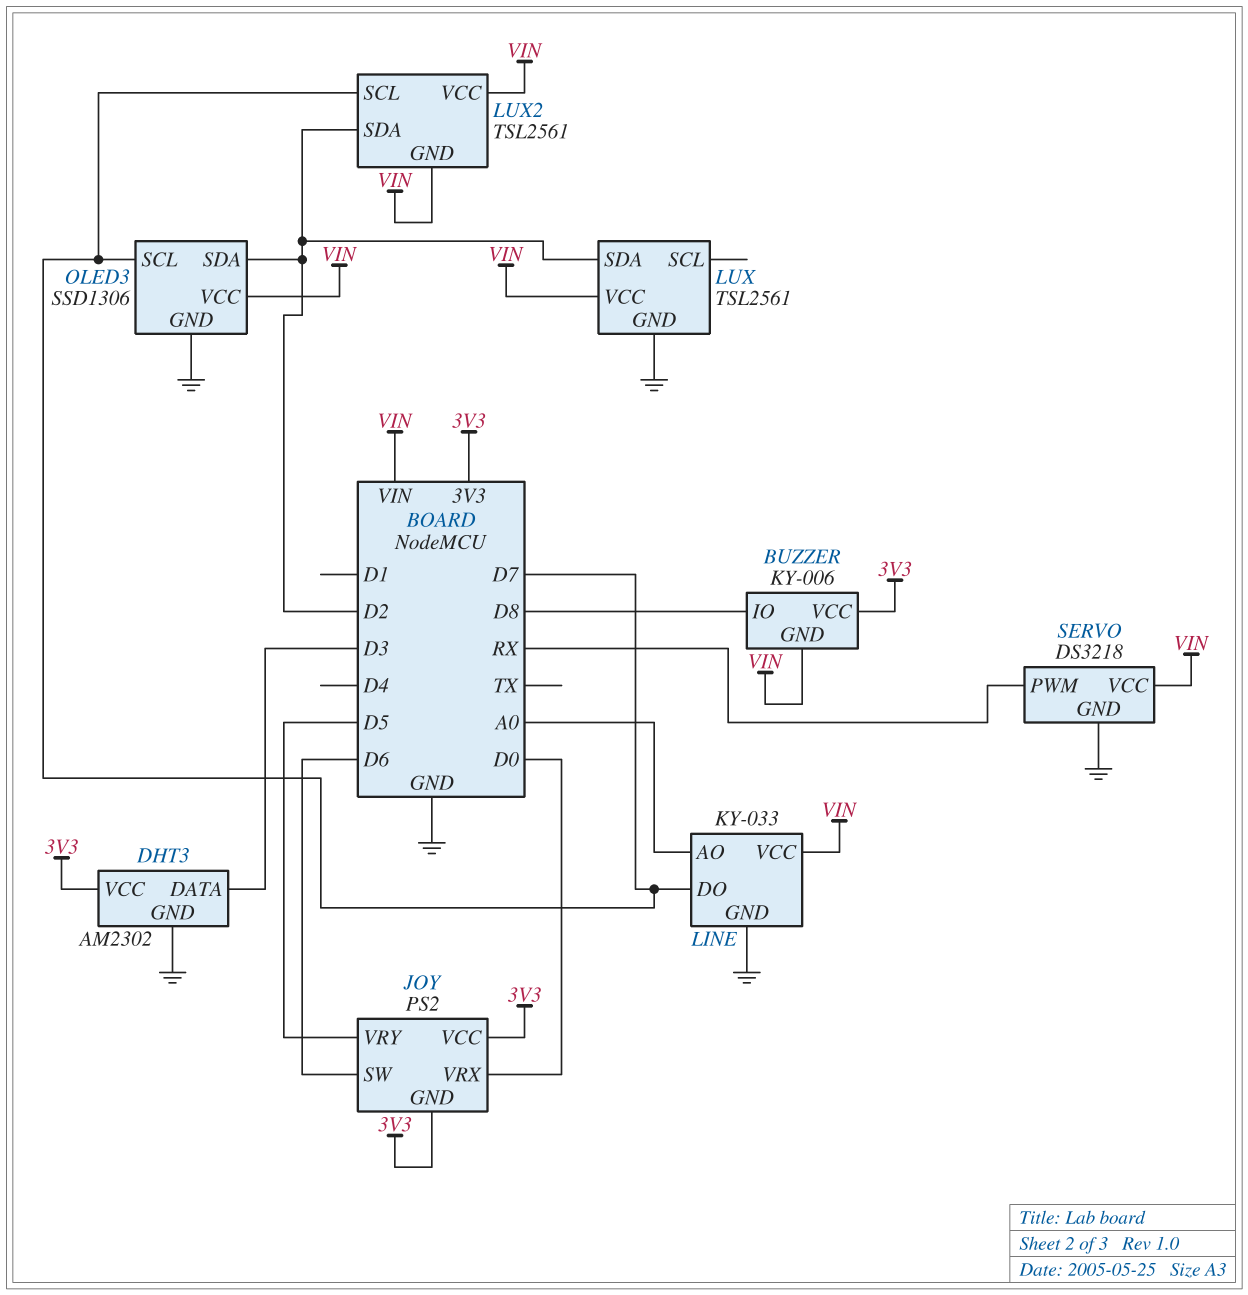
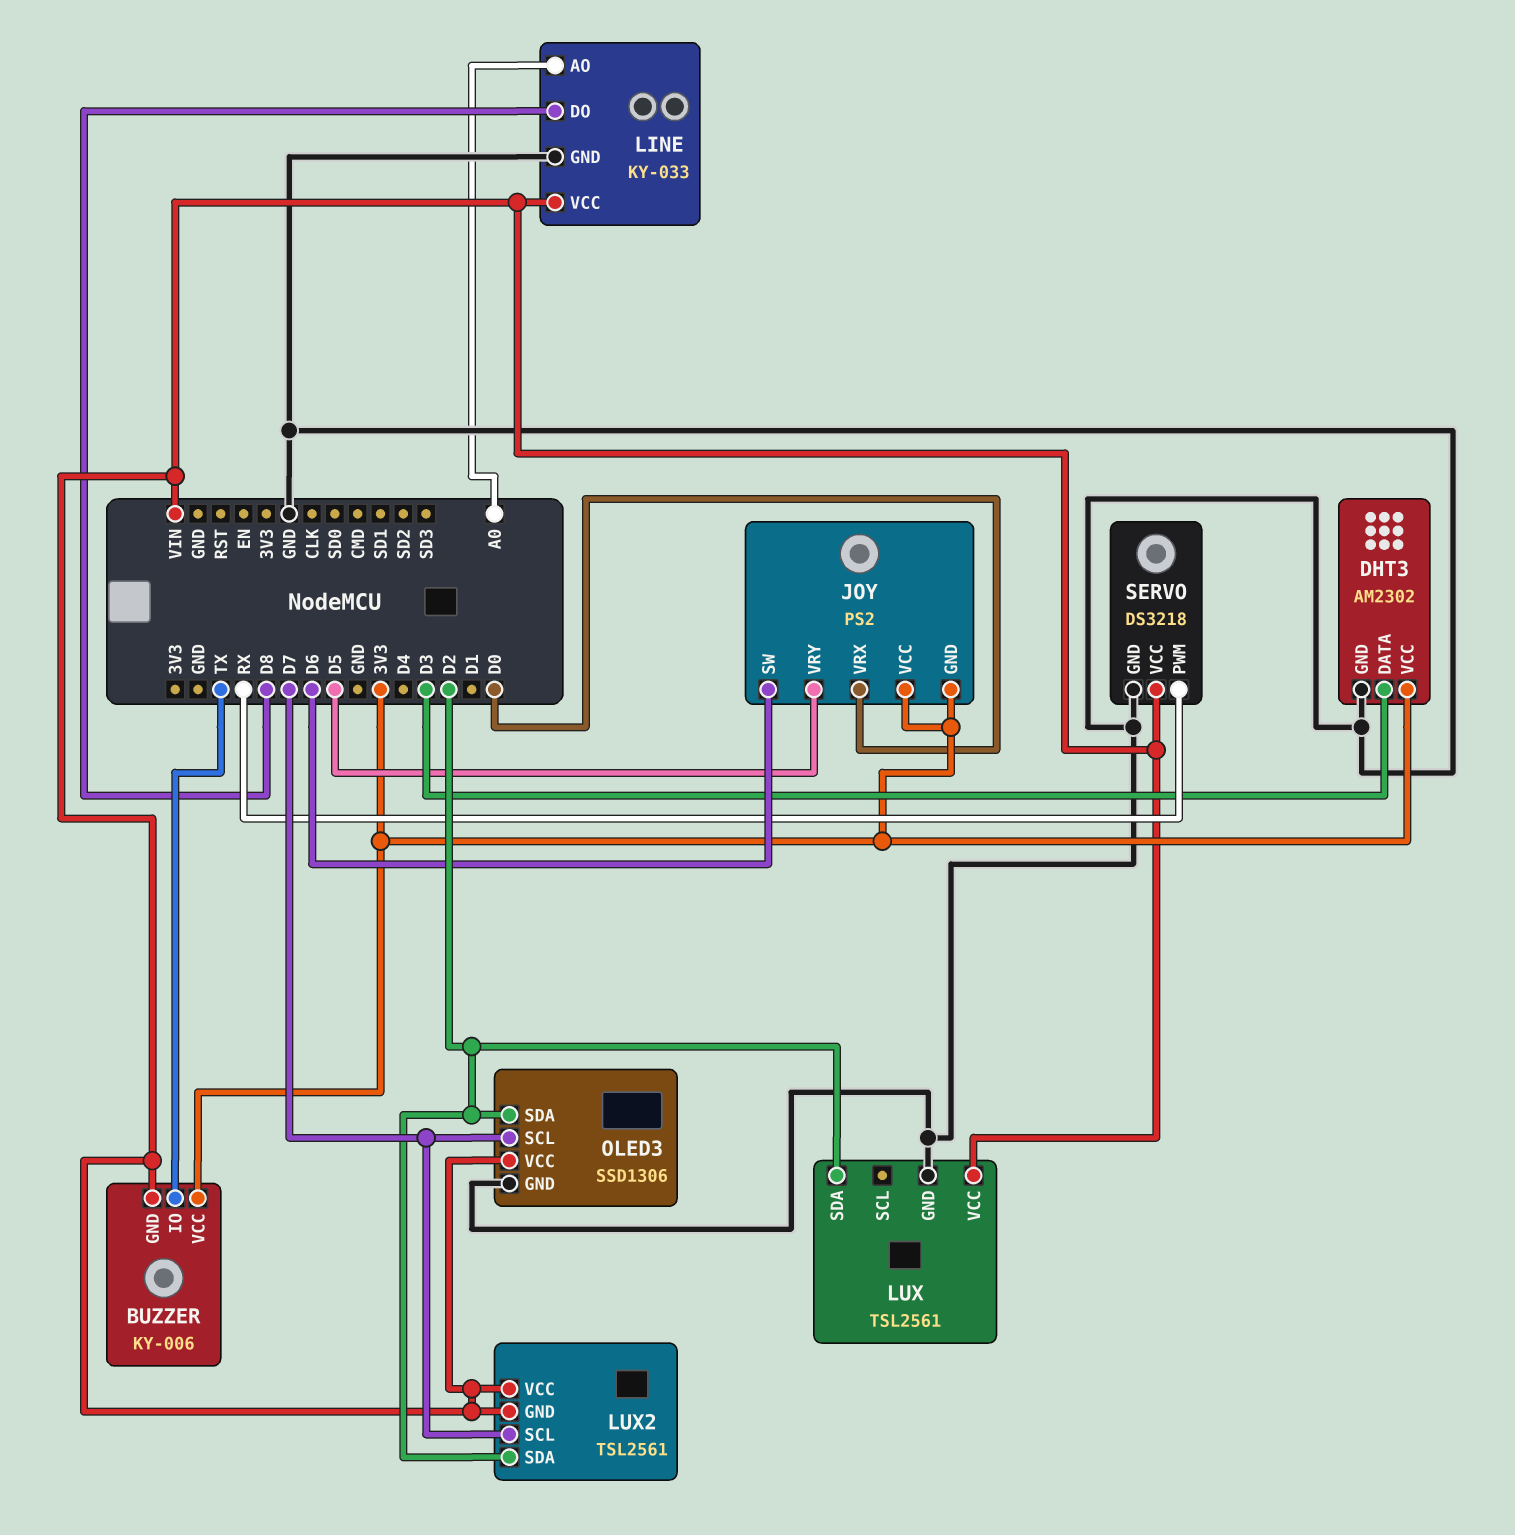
BUZZER pin IO: D8 -> TX
LINE pin DO: D7 -> D8

